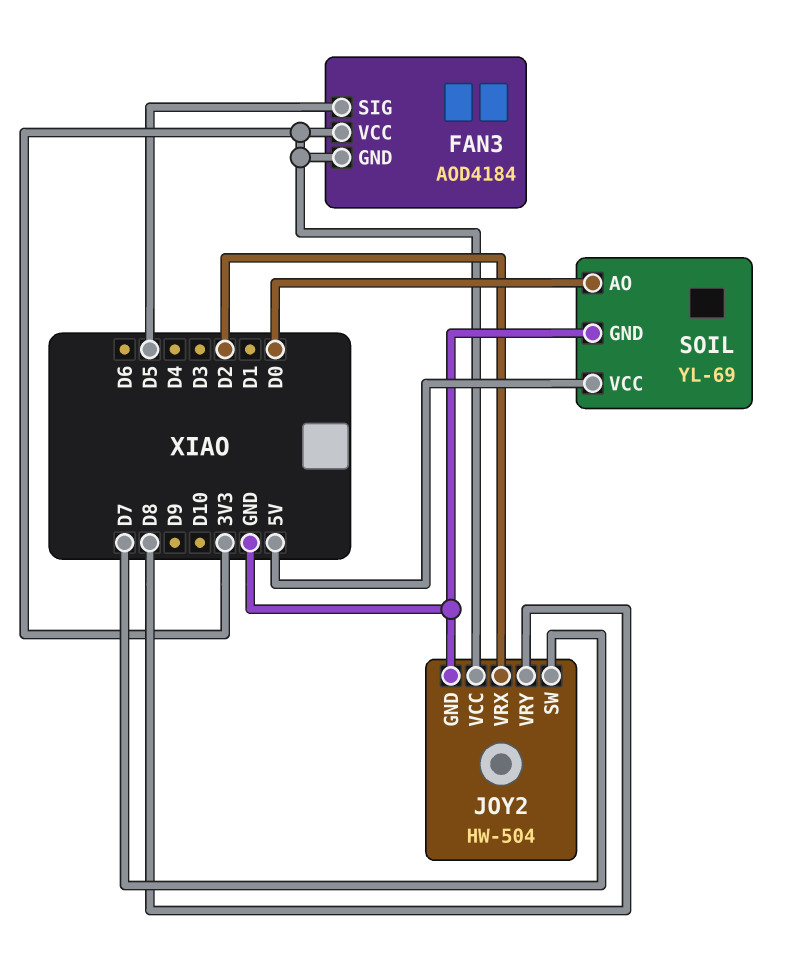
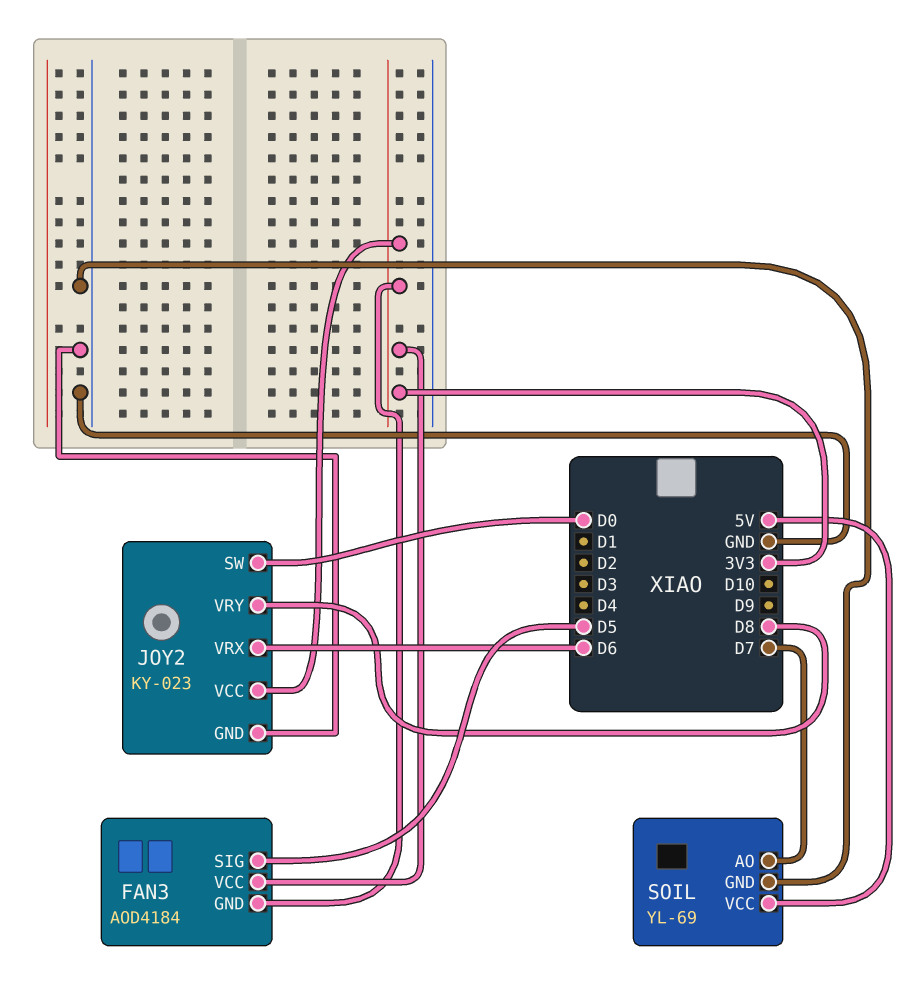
JOY2: HW-504 -> KY-023
JOY2 pin SW: D7 -> D0
JOY2 pin VRX: D2 -> D6
SOIL pin AO: D0 -> D7

